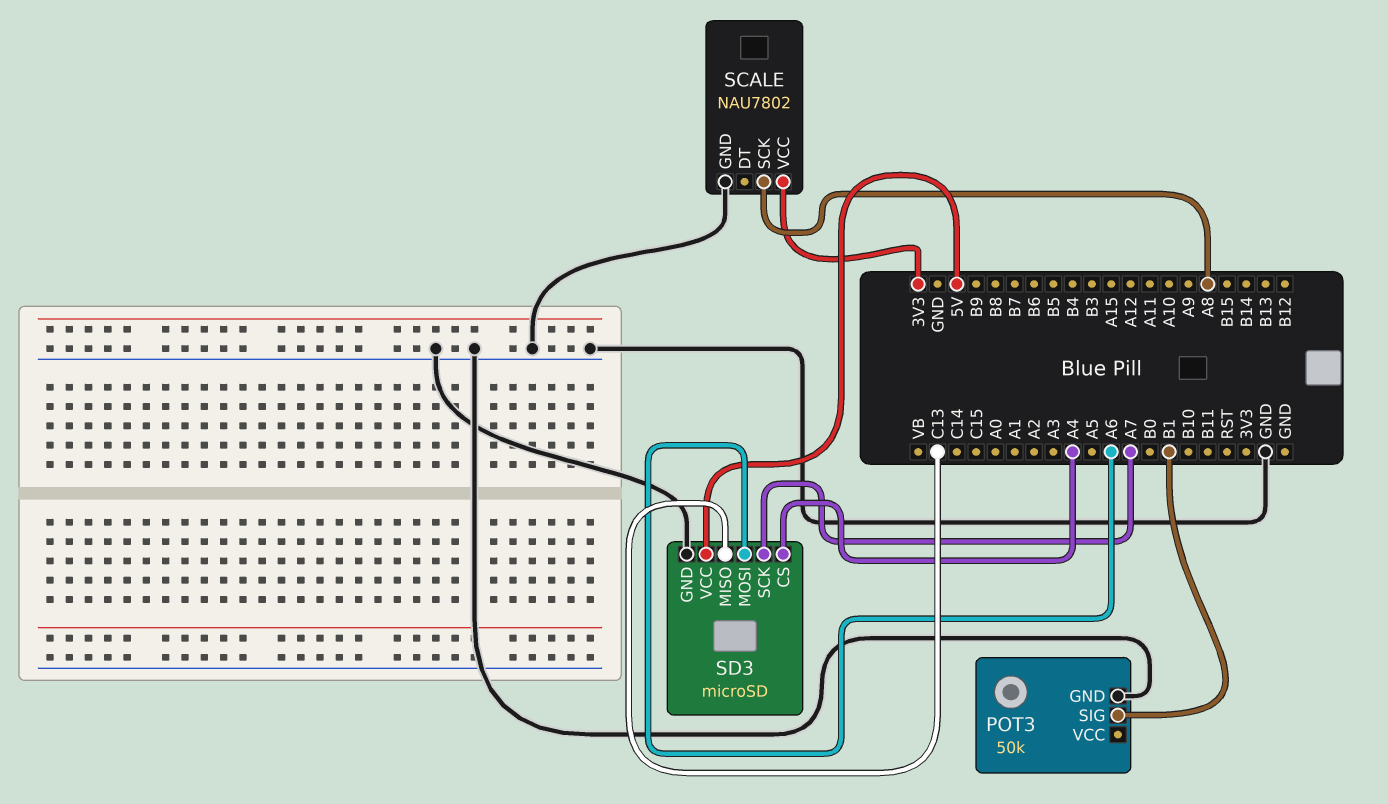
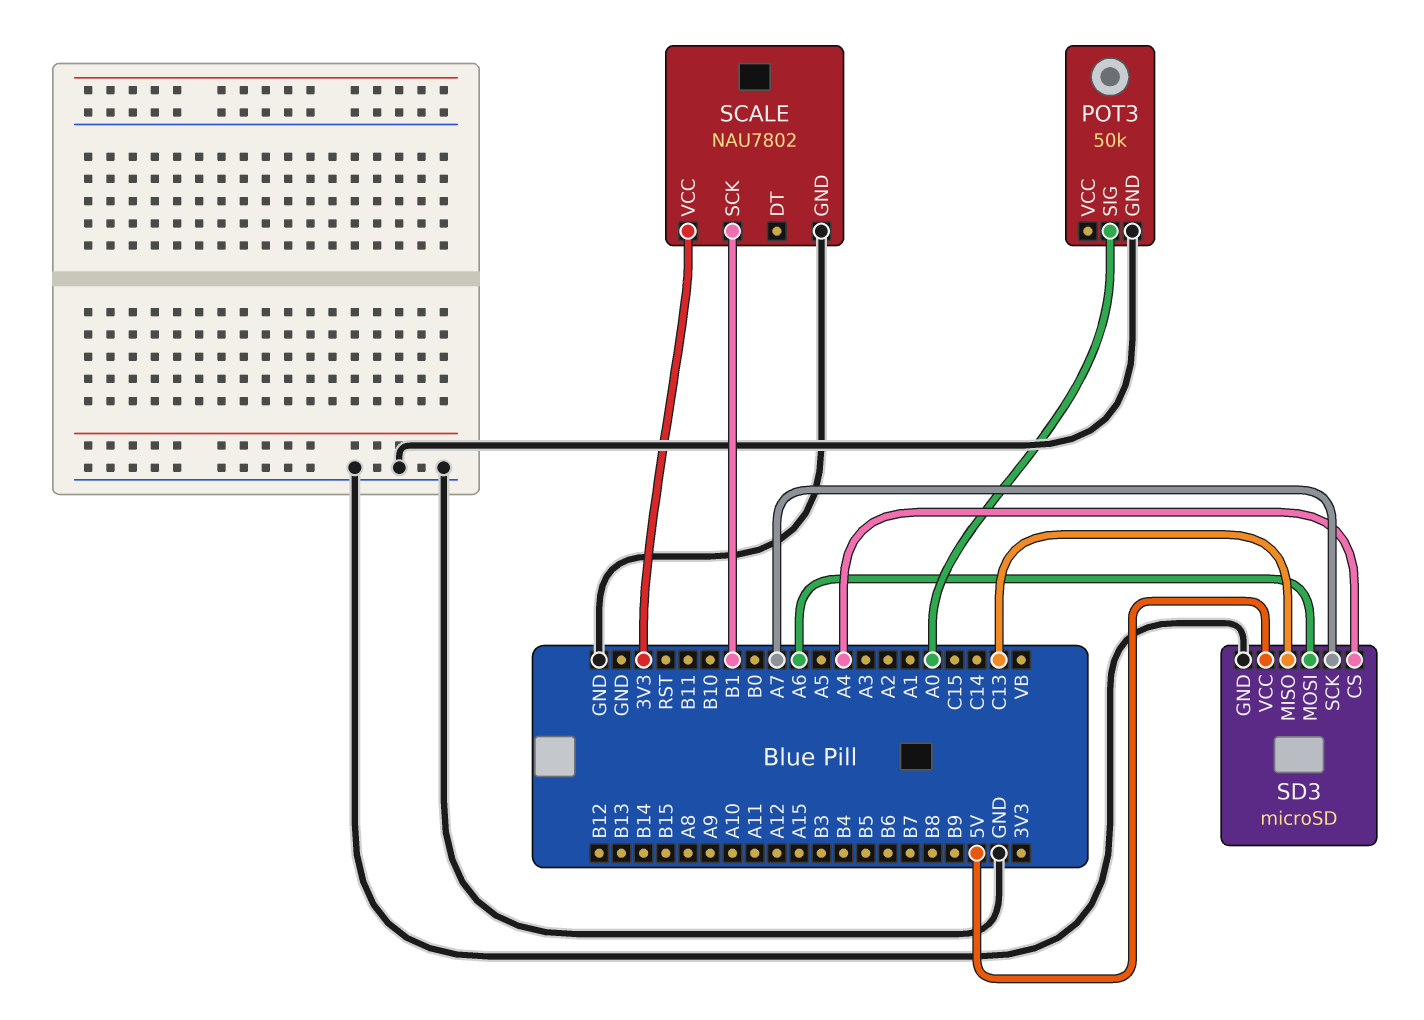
POT3 pin SIG: B1 -> A0
SCALE pin SCK: A8 -> B1

